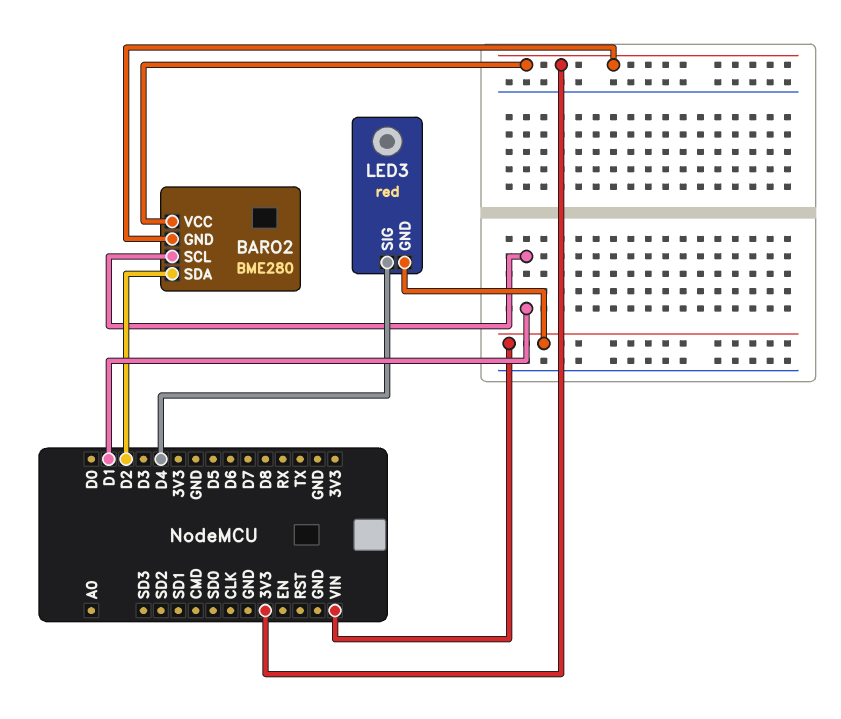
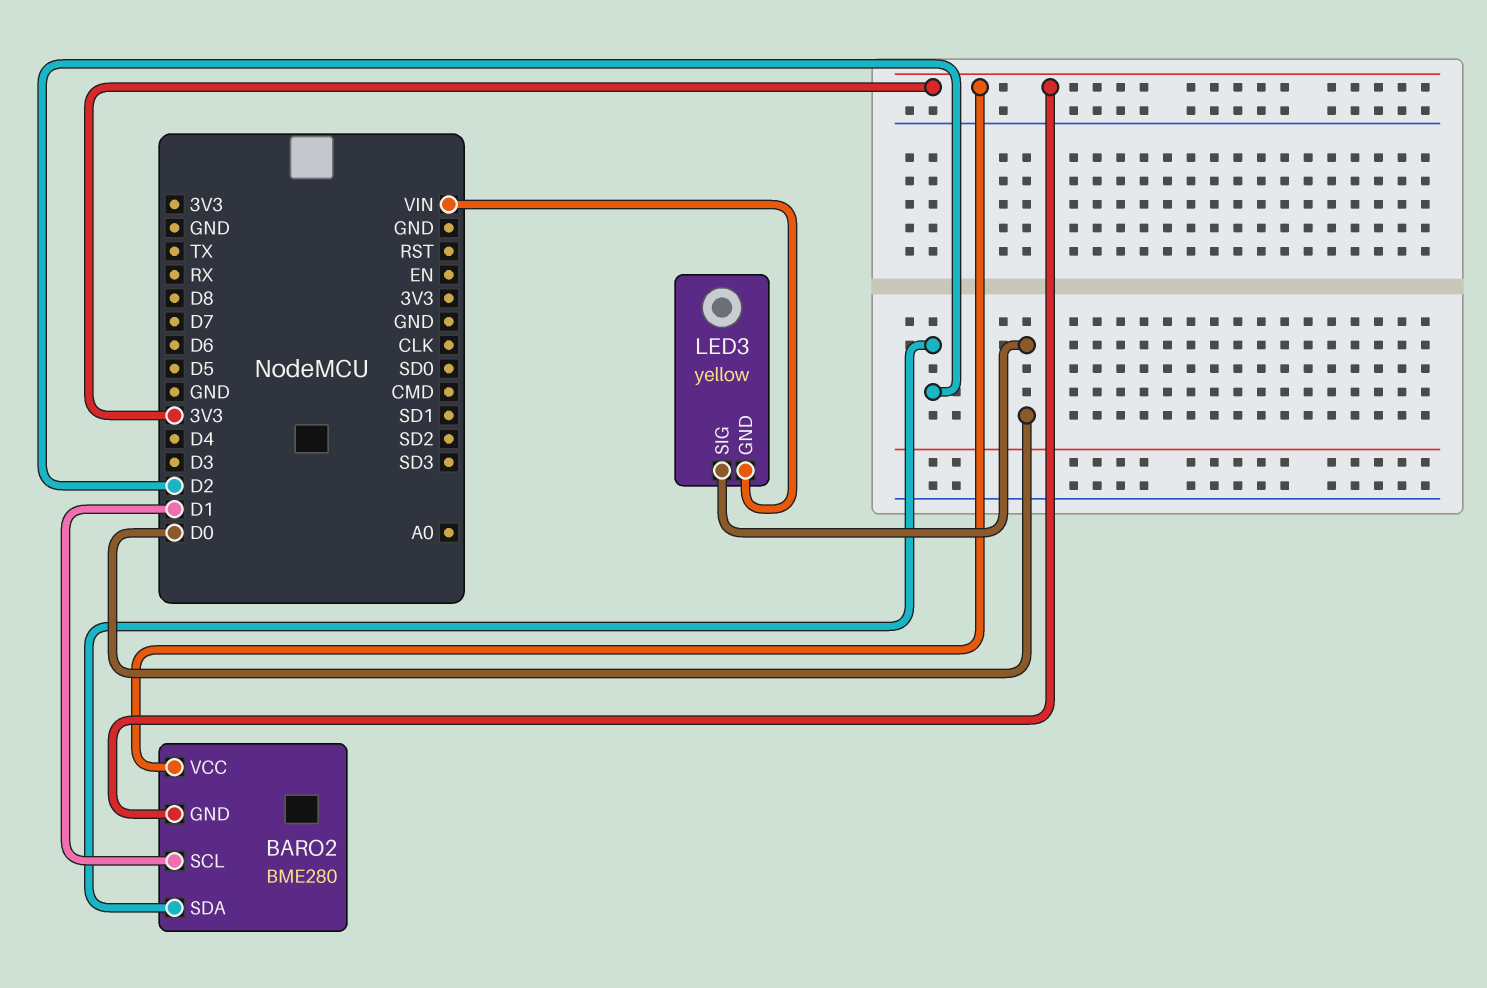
LED3: red -> yellow
LED3 pin SIG: D4 -> D0

